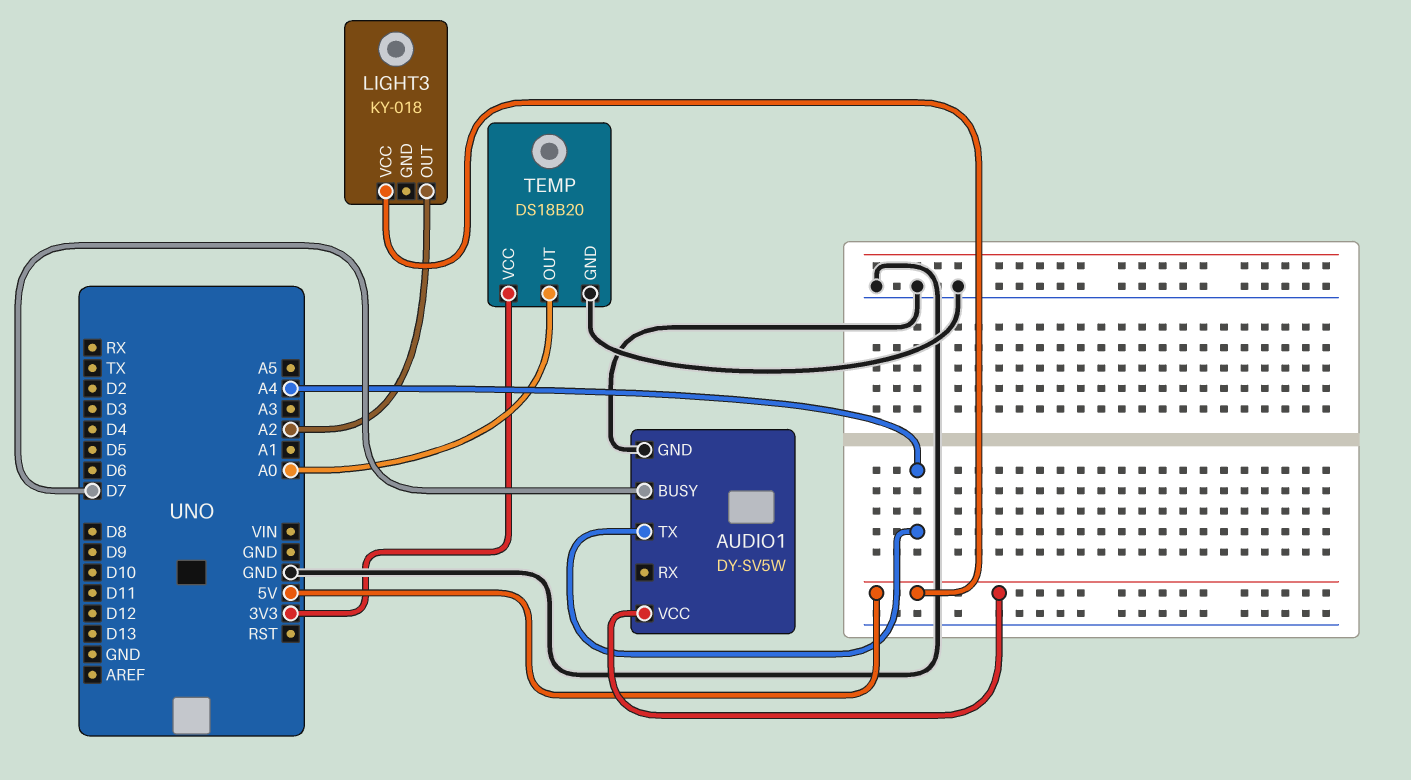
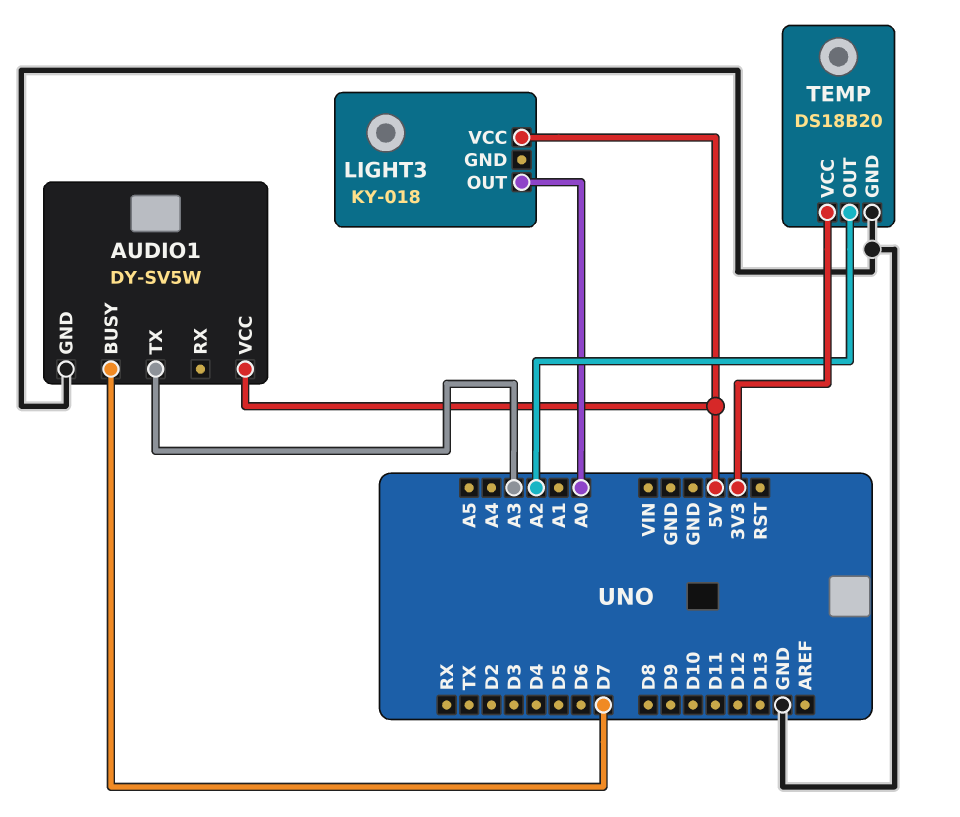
AUDIO1 pin TX: A4 -> A3
LIGHT3 pin OUT: A2 -> A0
TEMP pin OUT: A0 -> A2

